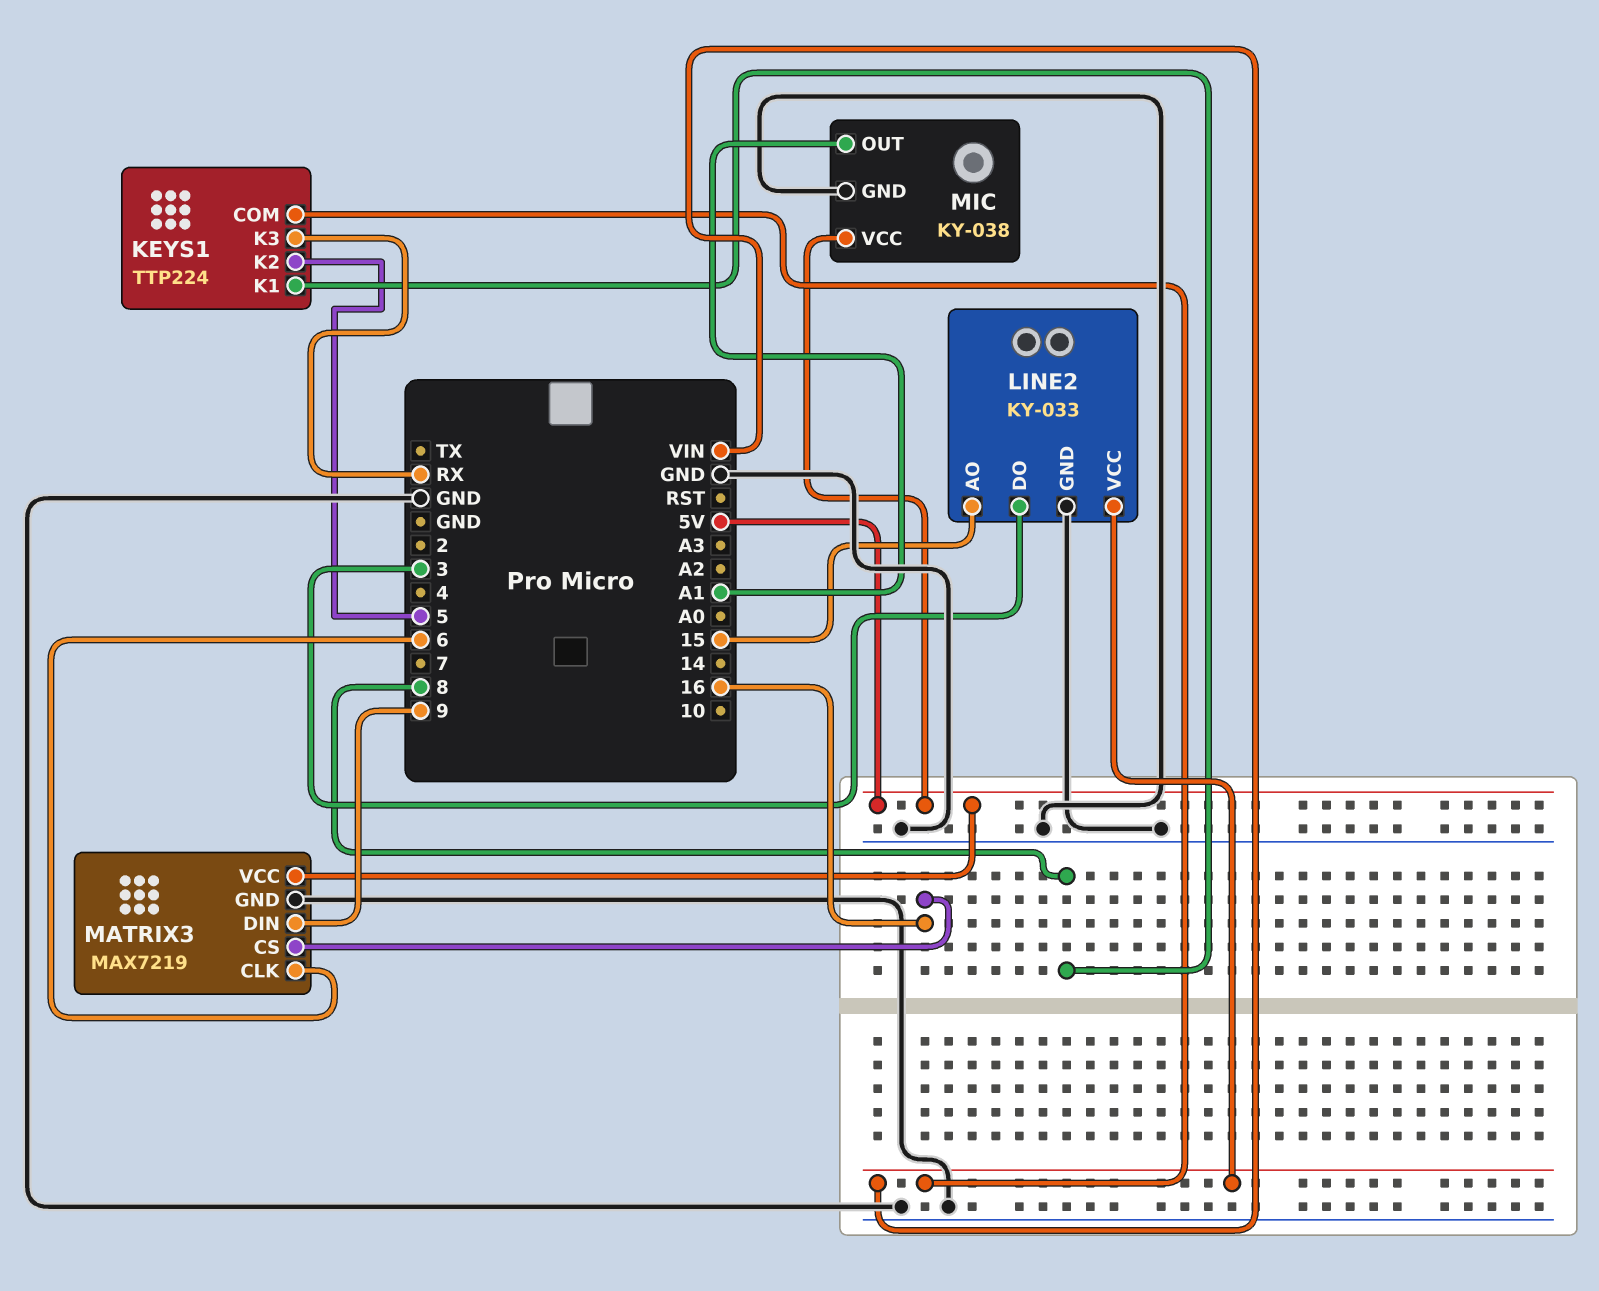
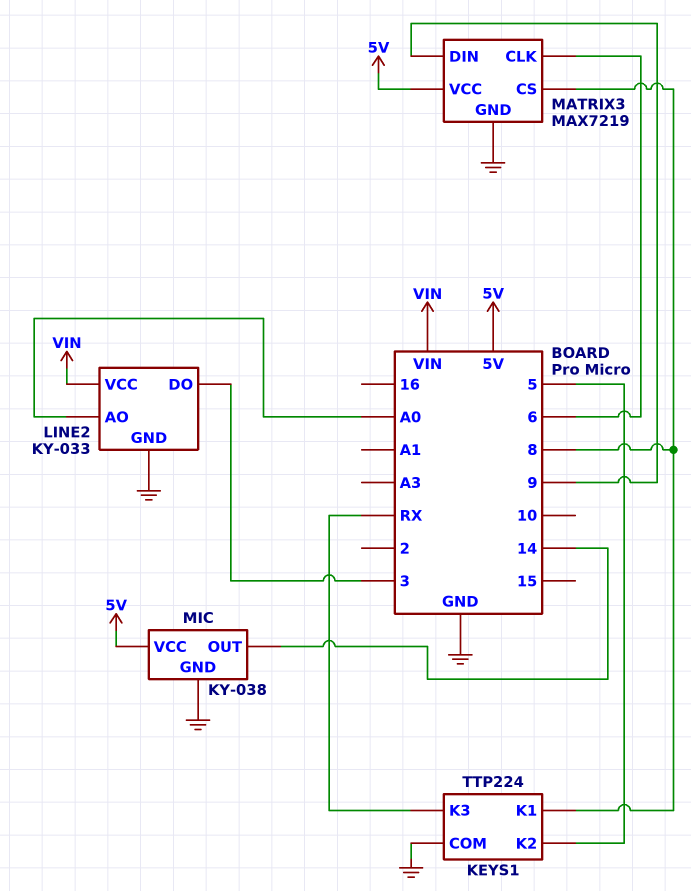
KEYS1 pin COM: VIN -> GND
LINE2 pin AO: 15 -> A0
MATRIX3 pin CS: 16 -> 8
MIC pin OUT: A1 -> 14

